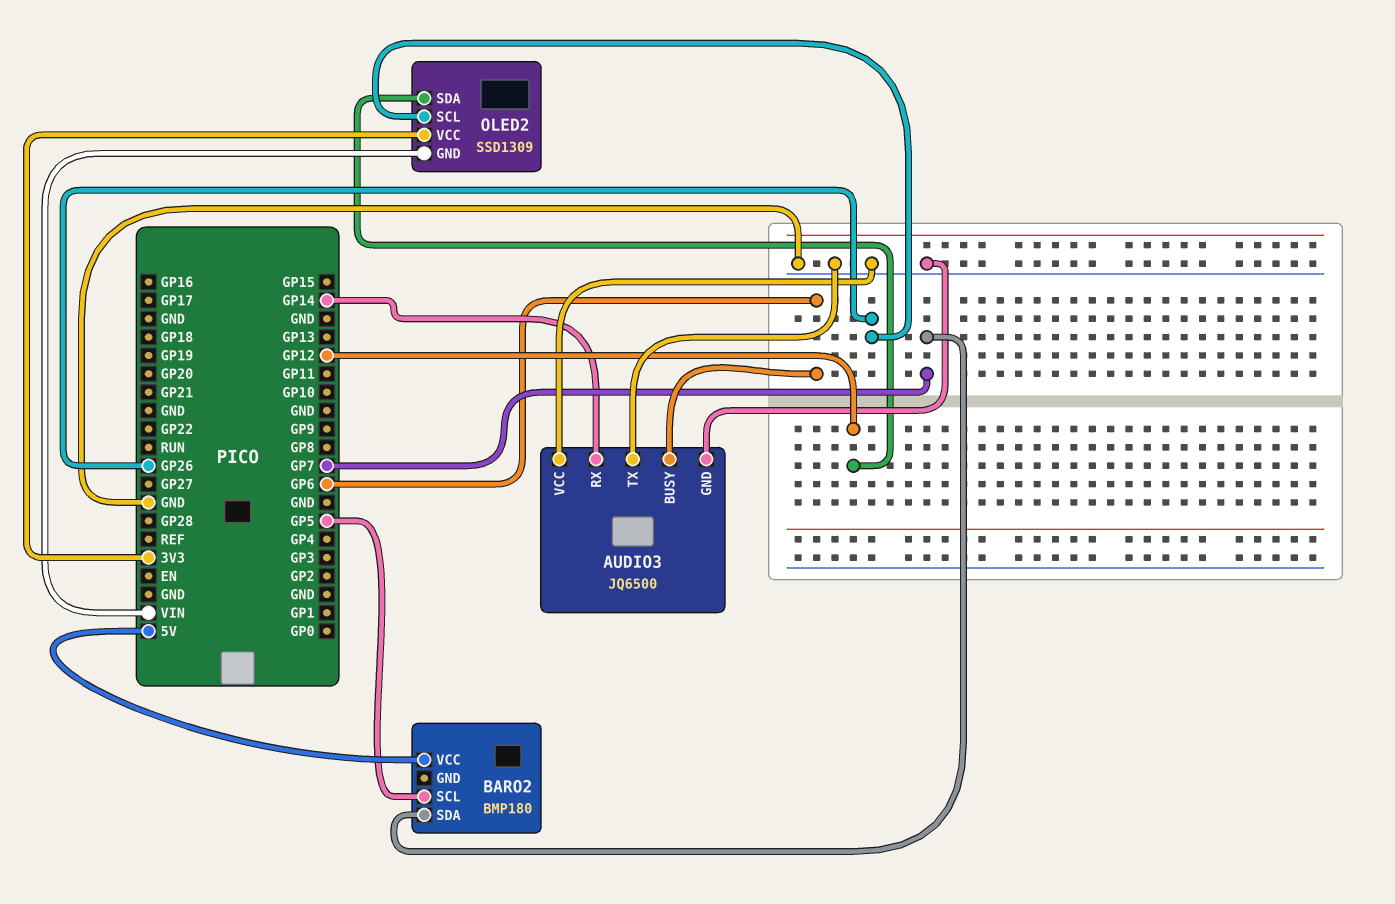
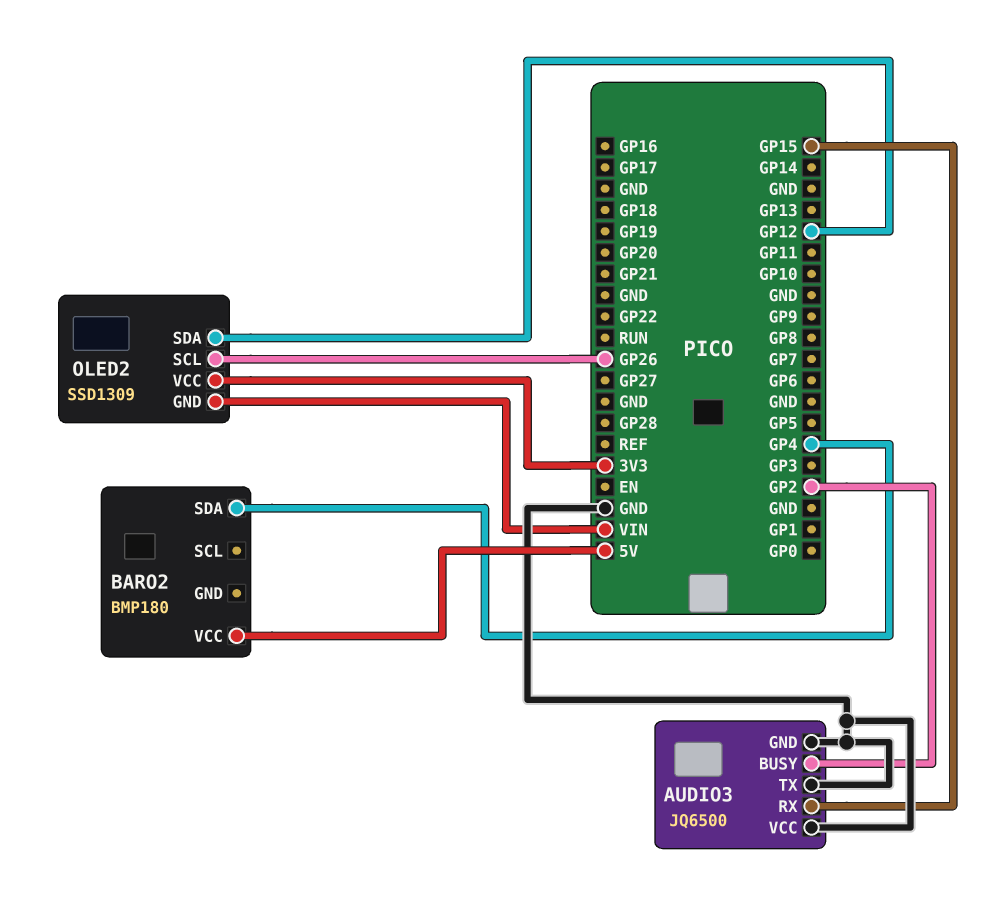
AUDIO3 pin BUSY: GP6 -> GP2
AUDIO3 pin RX: GP14 -> GP15
BARO2 pin SCL: GP5 -> none
BARO2 pin SDA: GP7 -> GP4

